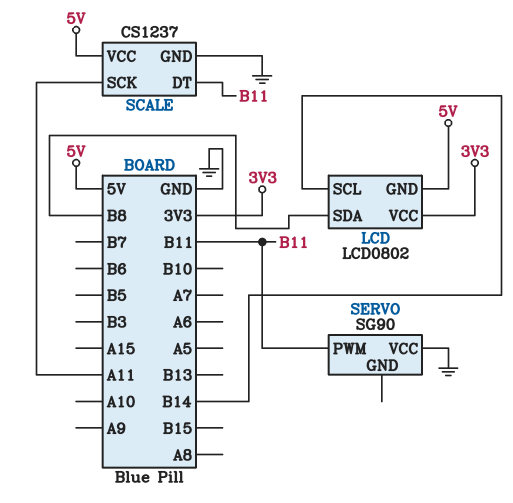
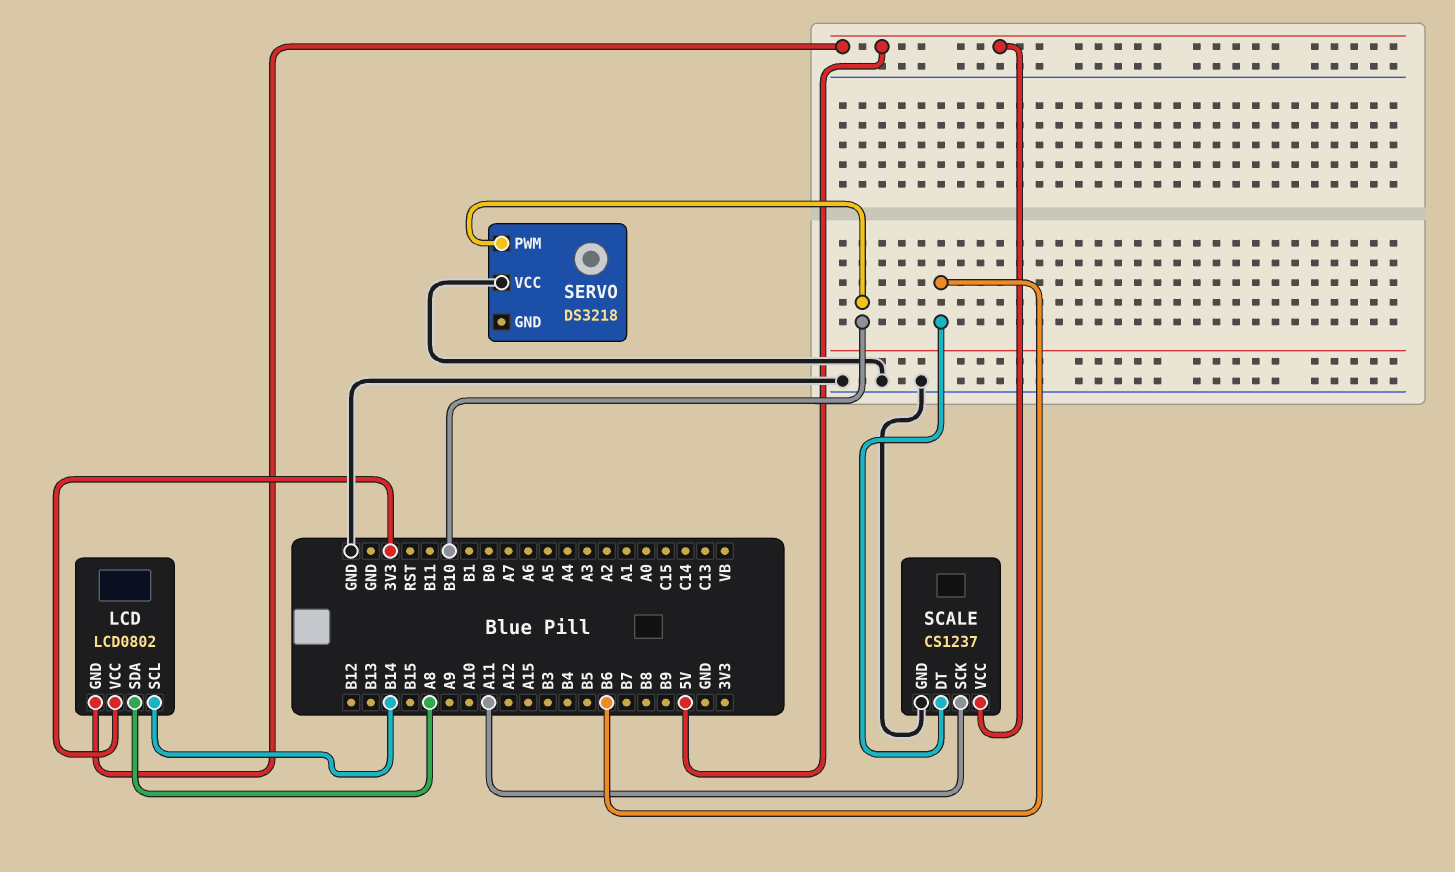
LCD pin SDA: B8 -> A8
SCALE pin DT: B11 -> B6
SERVO: SG90 -> DS3218
SERVO pin PWM: B11 -> B10

